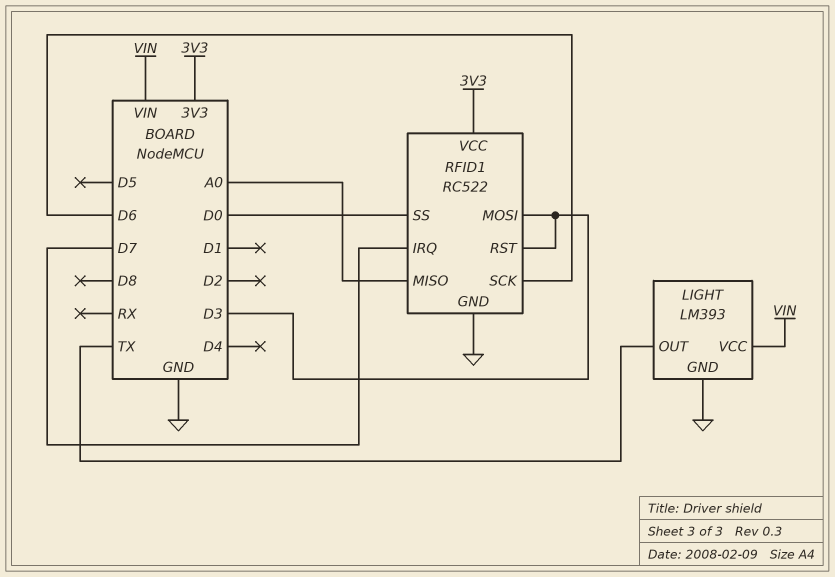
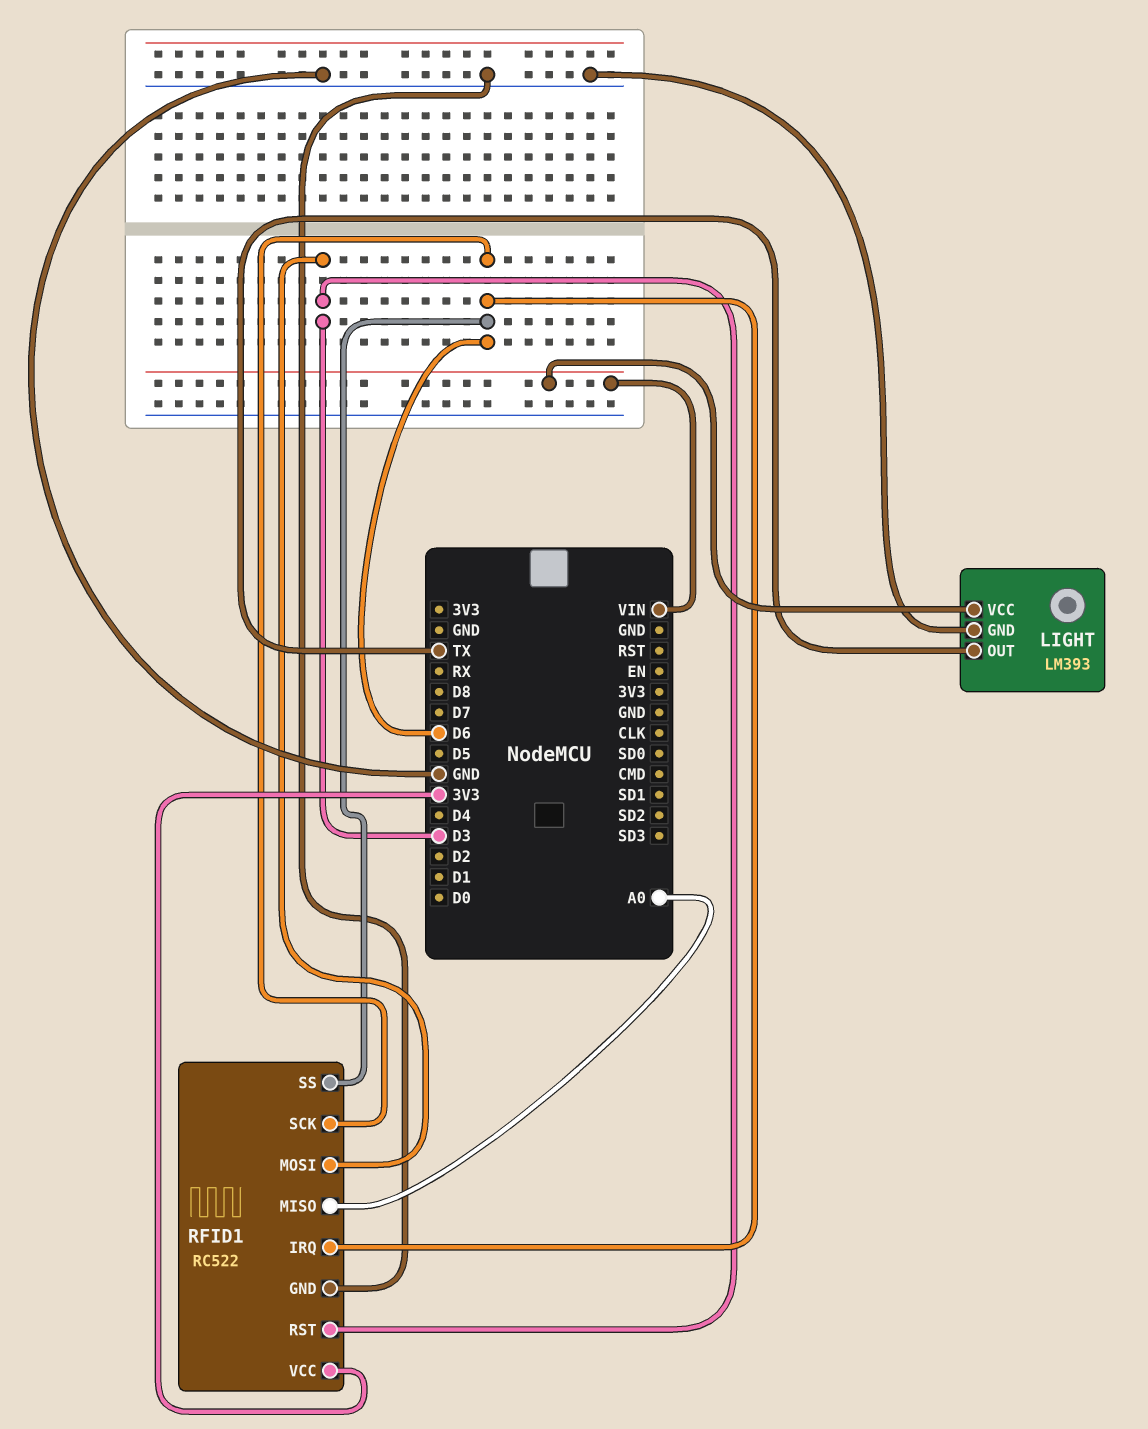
RFID1 pin IRQ: D7 -> D6
RFID1 pin SS: D0 -> D6

